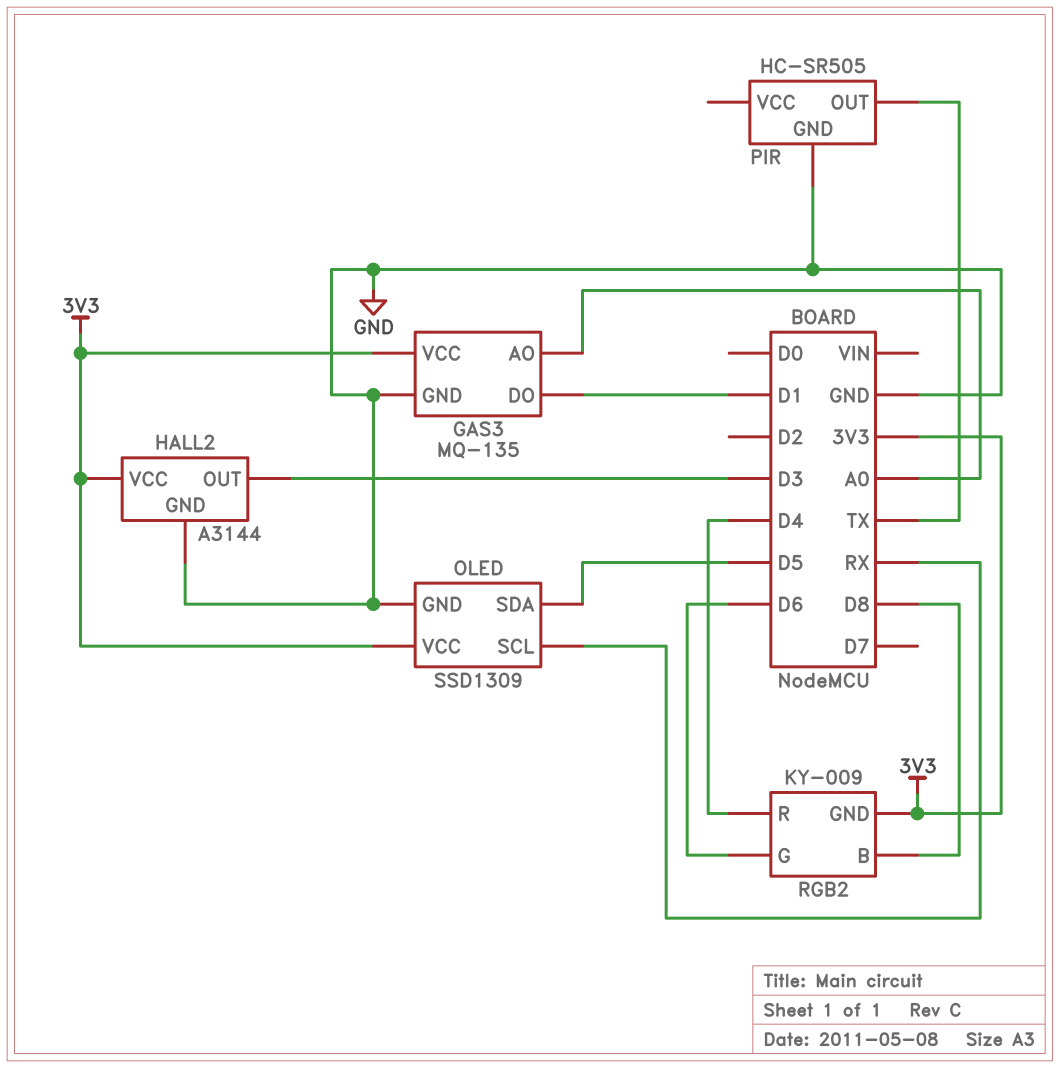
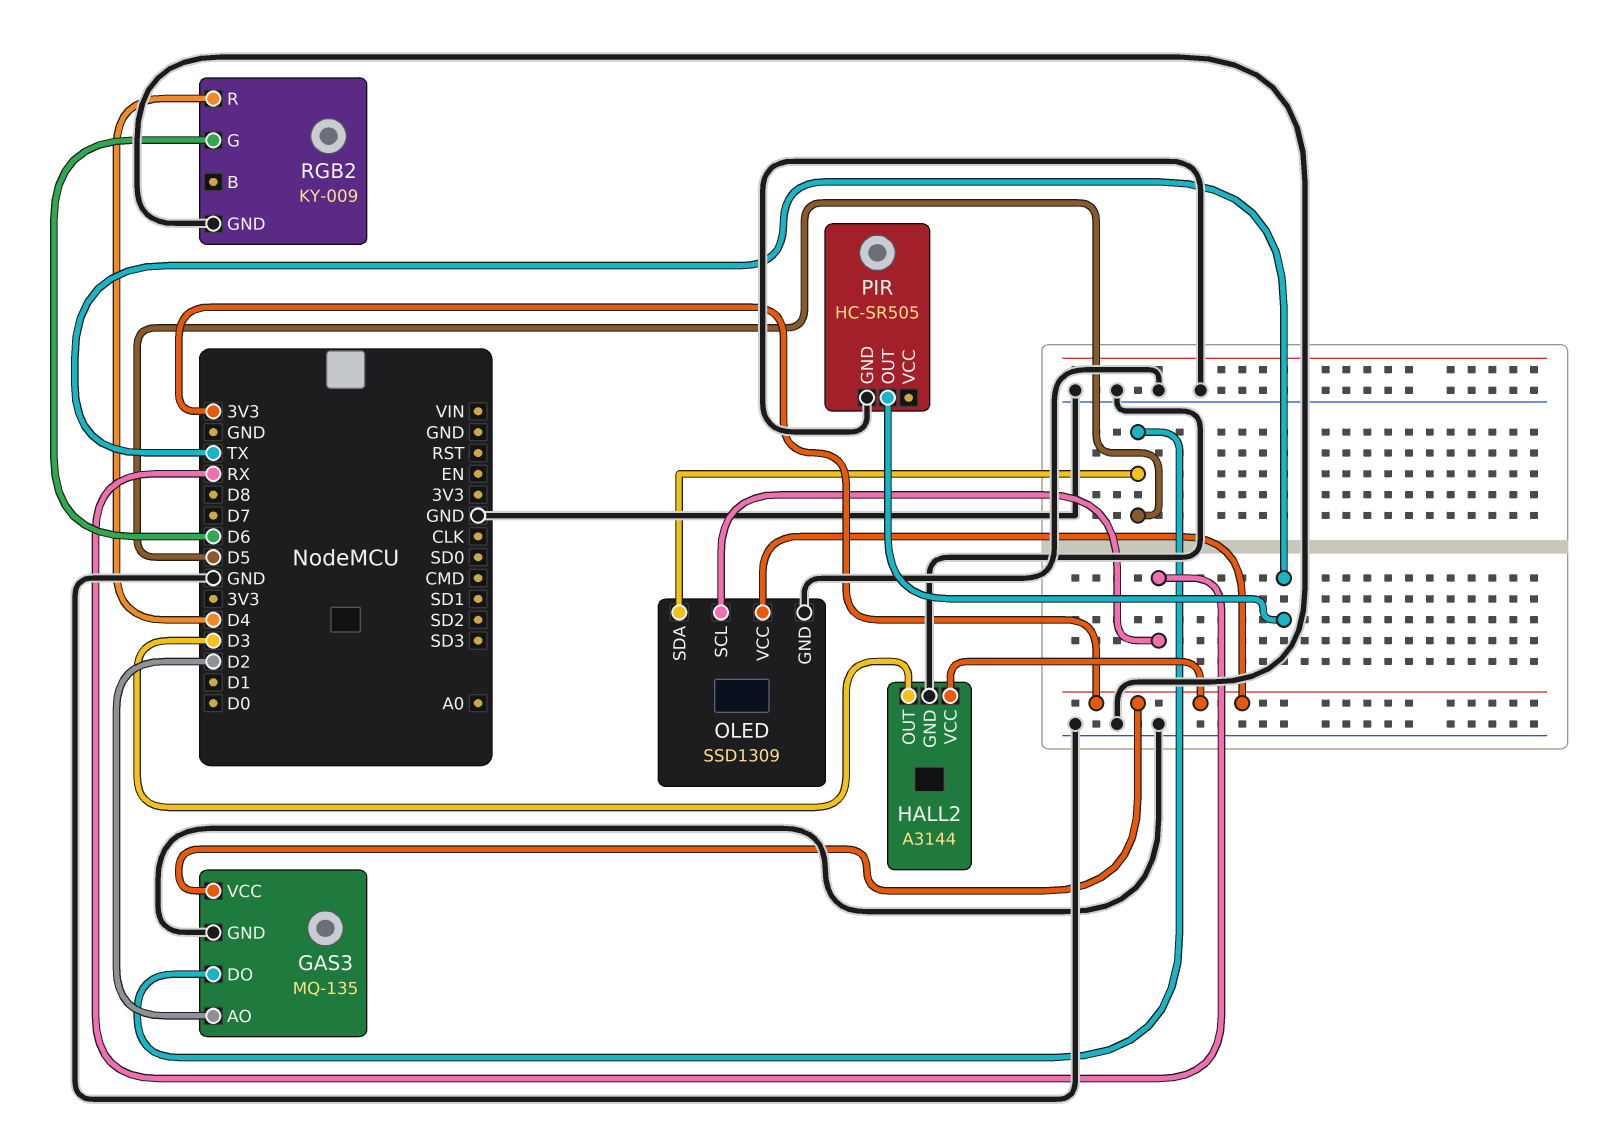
GAS3 pin AO: A0 -> D2
GAS3 pin DO: D1 -> D5
RGB2 pin B: D8 -> none
RGB2 pin GND: 3V3 -> GND

